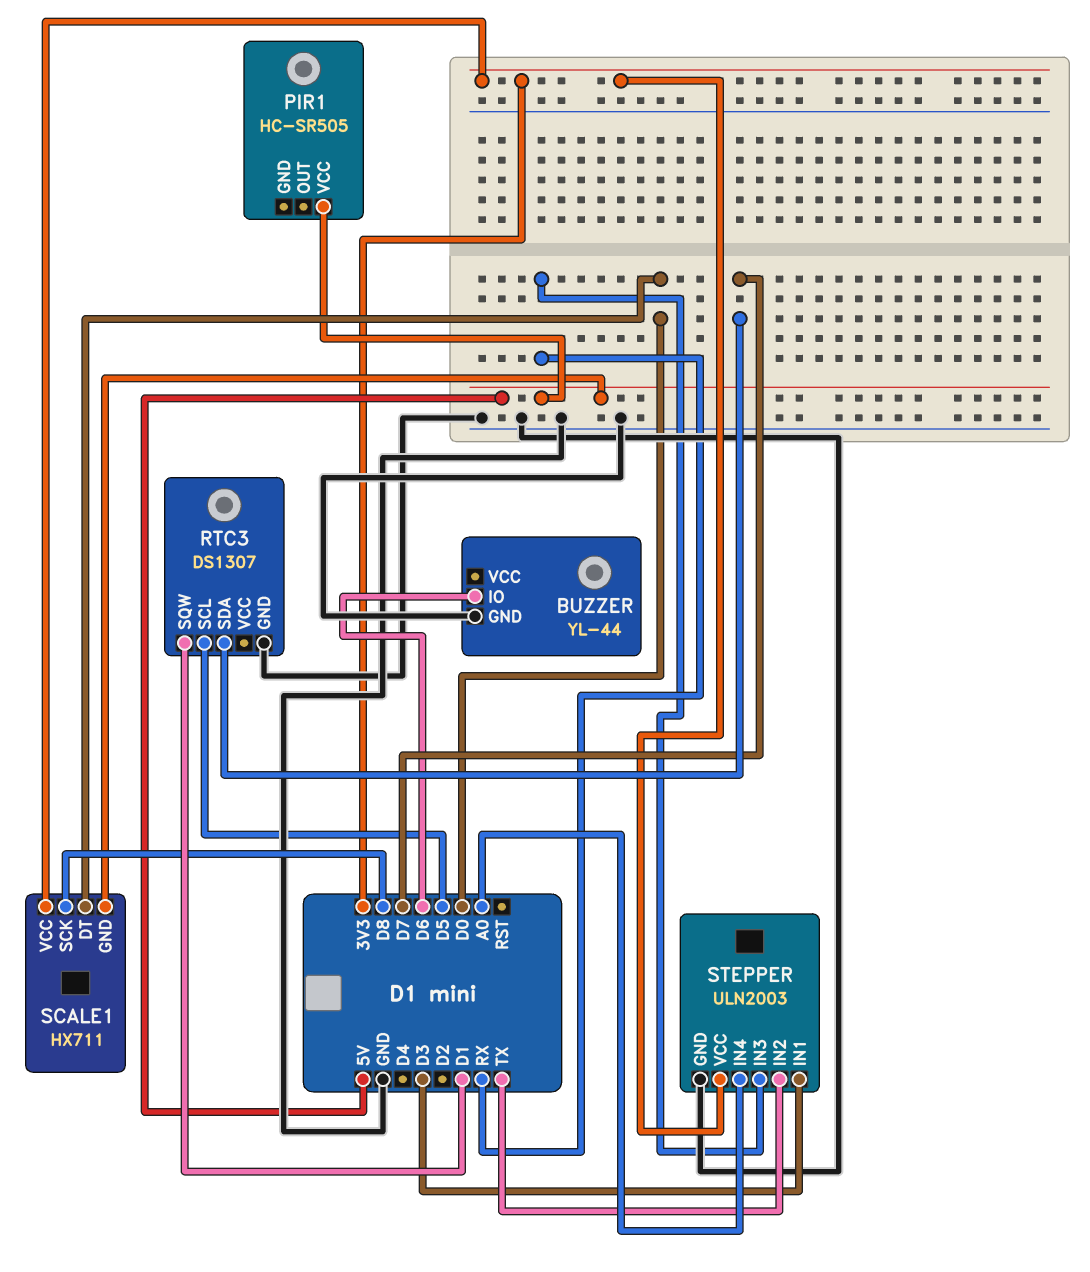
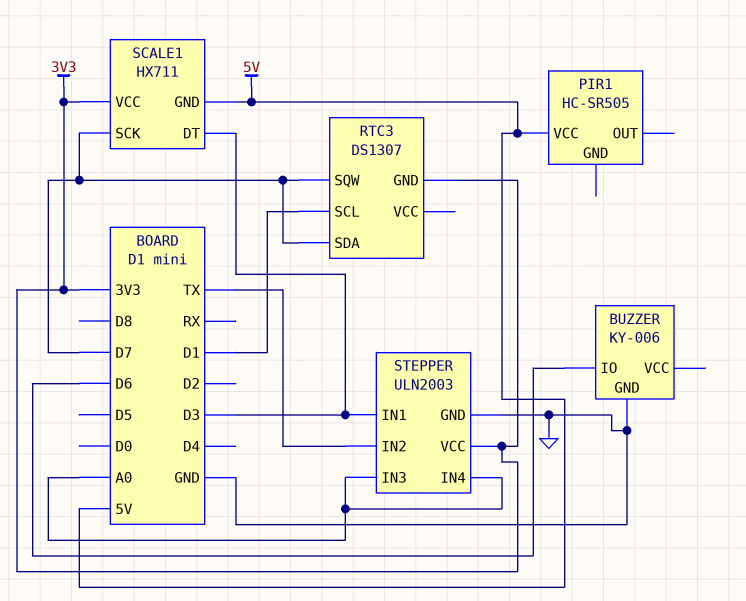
BUZZER: YL-44 -> KY-006
RTC3 pin GND: GND -> 3V3
RTC3 pin SCL: D5 -> D1
RTC3 pin SQW: D1 -> D7
SCALE1 pin DT: D0 -> D3
SCALE1 pin SCK: D8 -> D7
STEPPER pin IN3: RX -> A0

